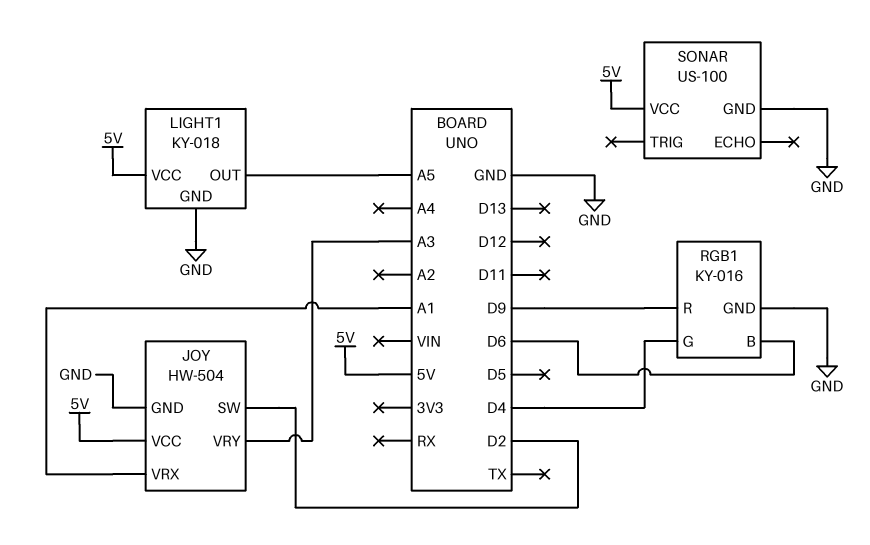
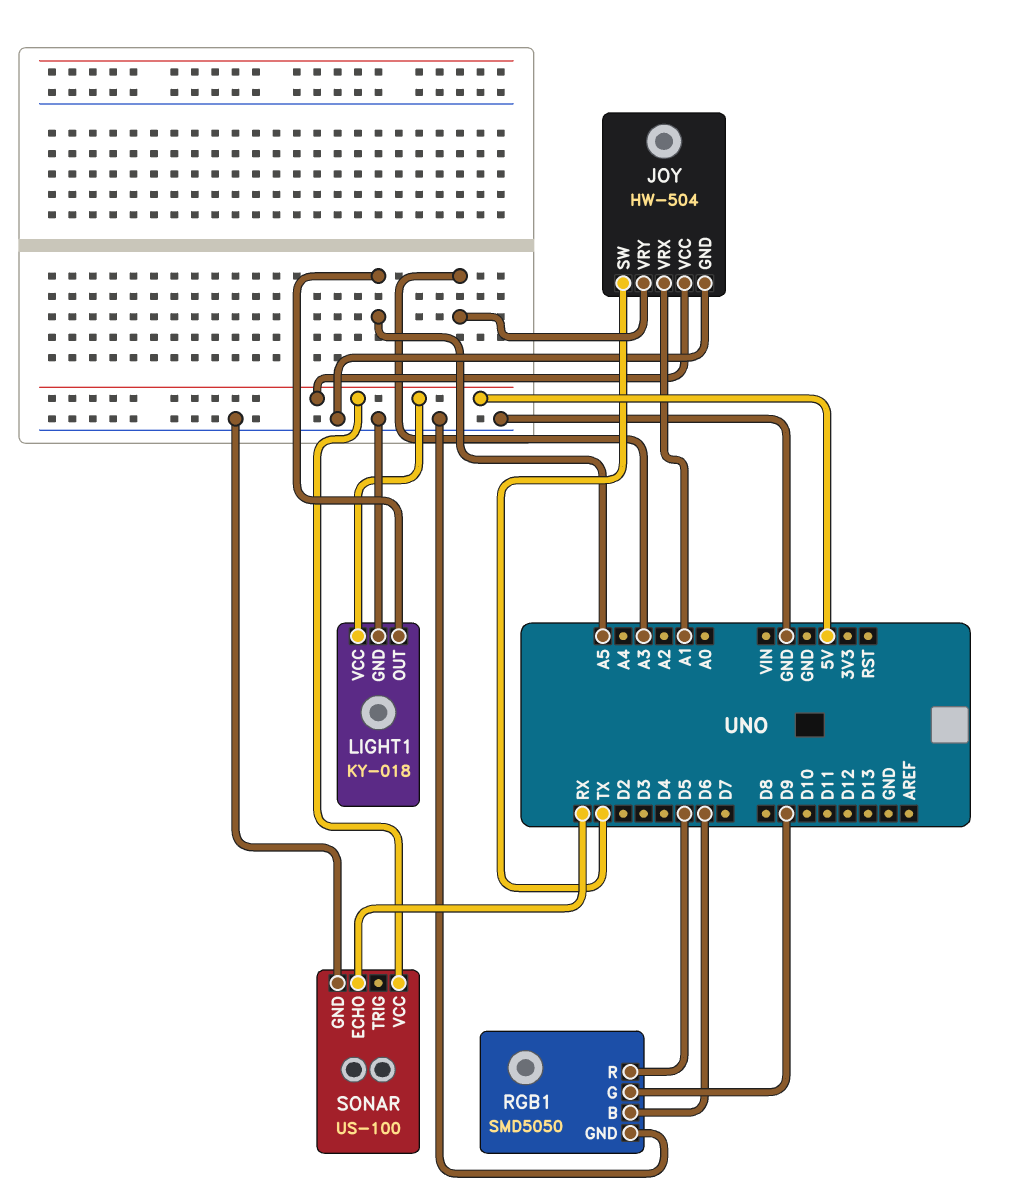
JOY pin SW: D2 -> TX
RGB1: KY-016 -> SMD5050
RGB1 pin G: D4 -> D9
RGB1 pin R: D9 -> D5
SONAR pin ECHO: none -> RX

